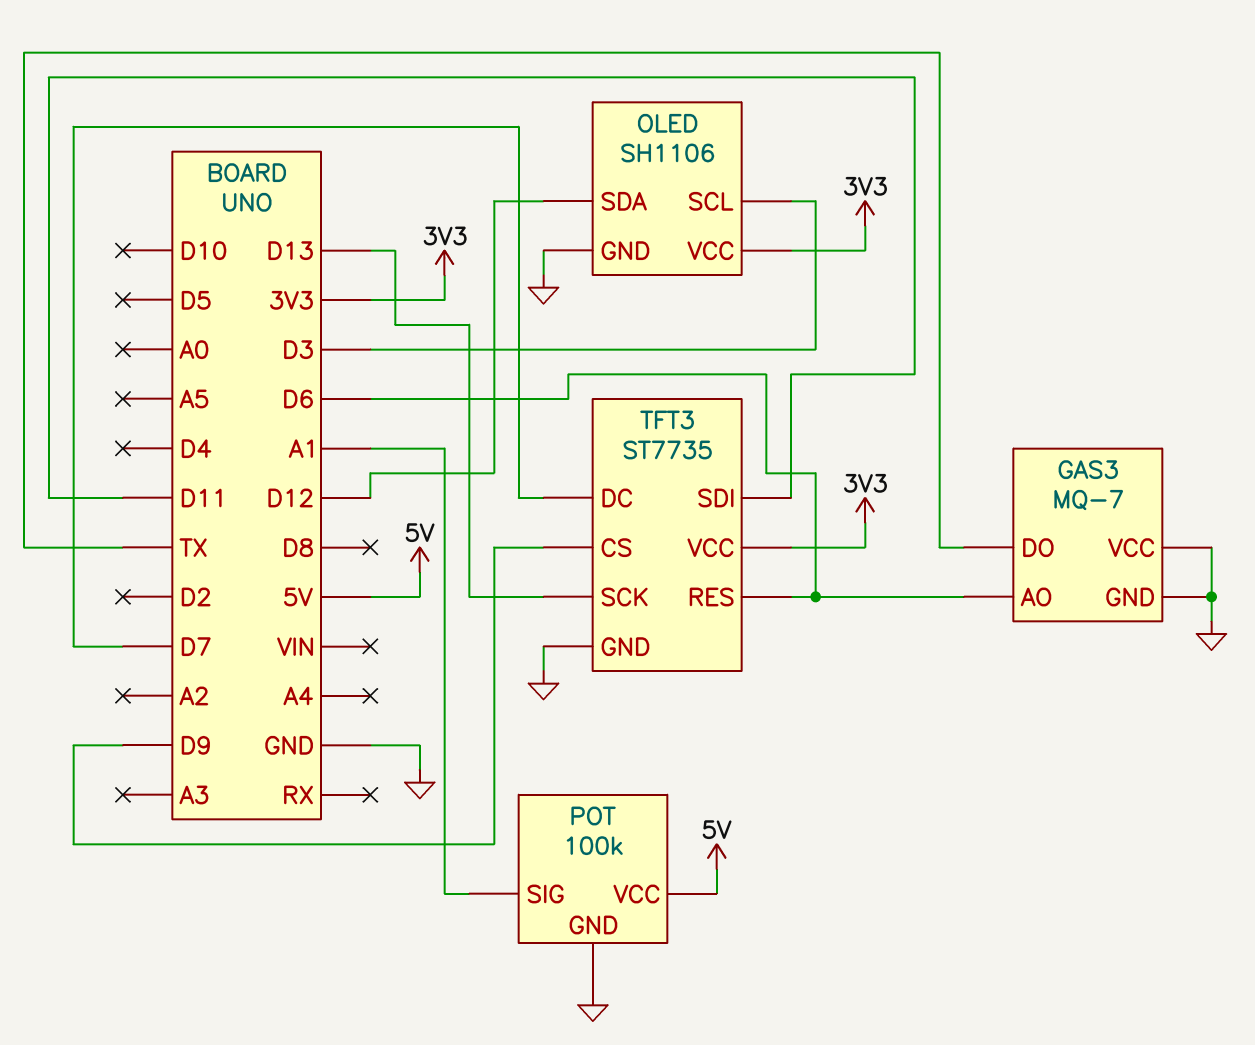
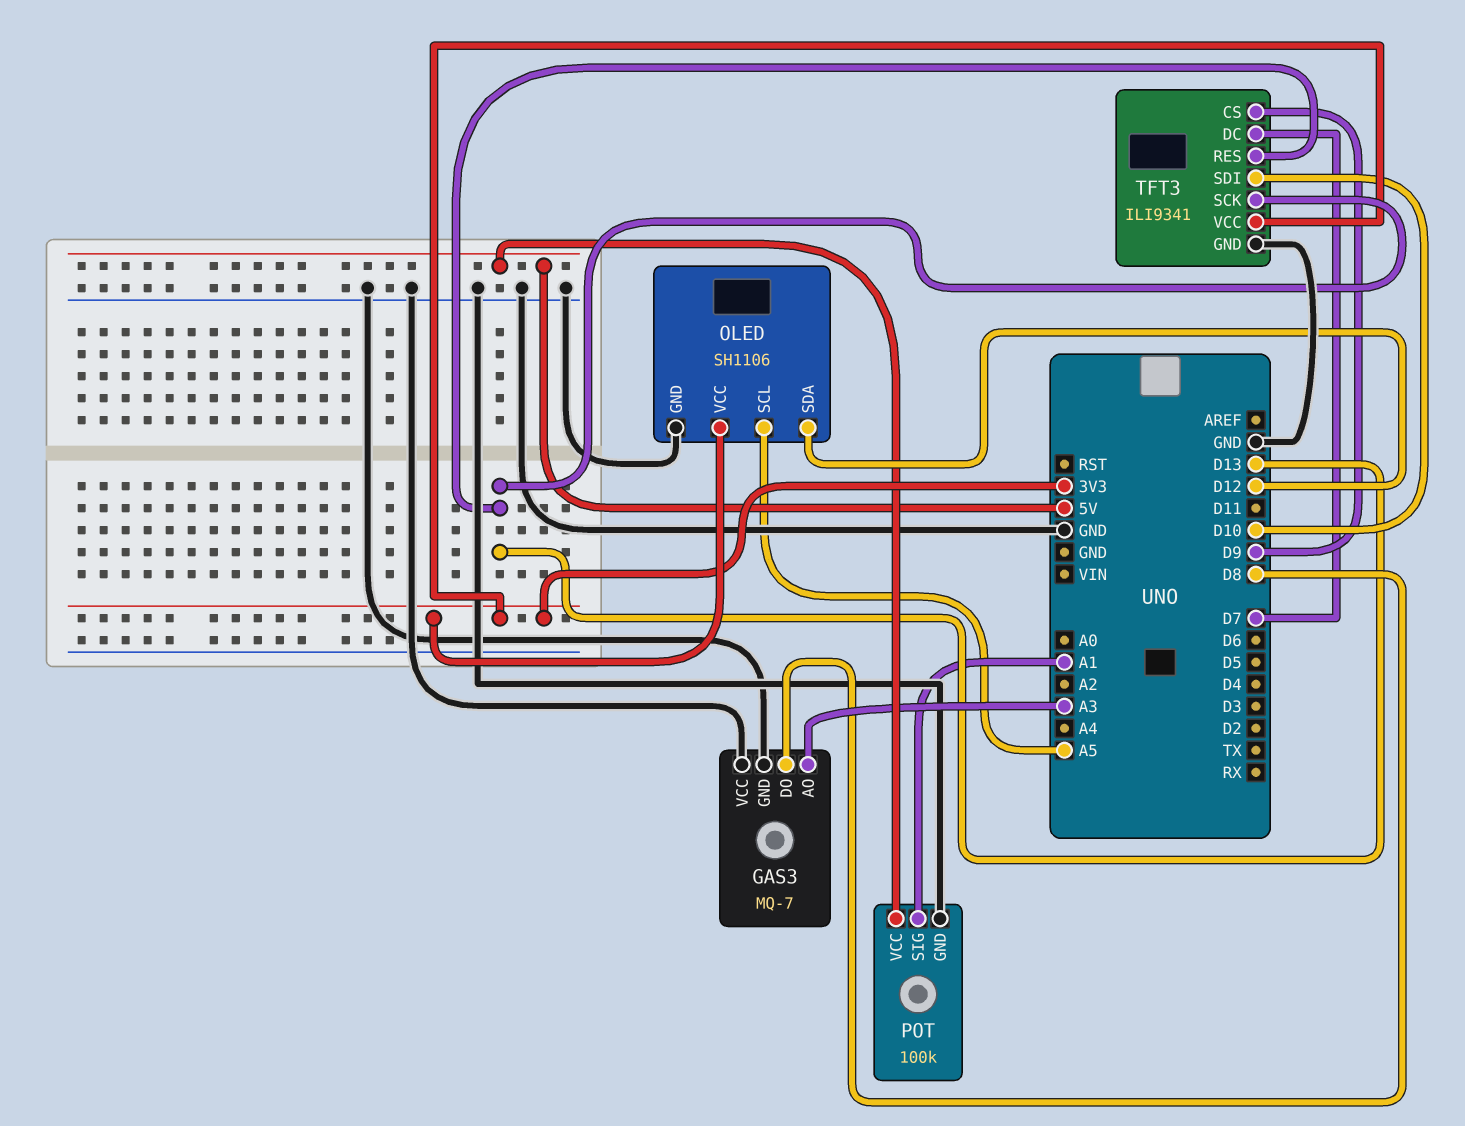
GAS3 pin AO: D6 -> A3
GAS3 pin DO: TX -> D8
OLED pin SCL: D3 -> A5
TFT3: ST7735 -> ILI9341
TFT3 pin RES: D6 -> D13
TFT3 pin SDI: D11 -> D10

